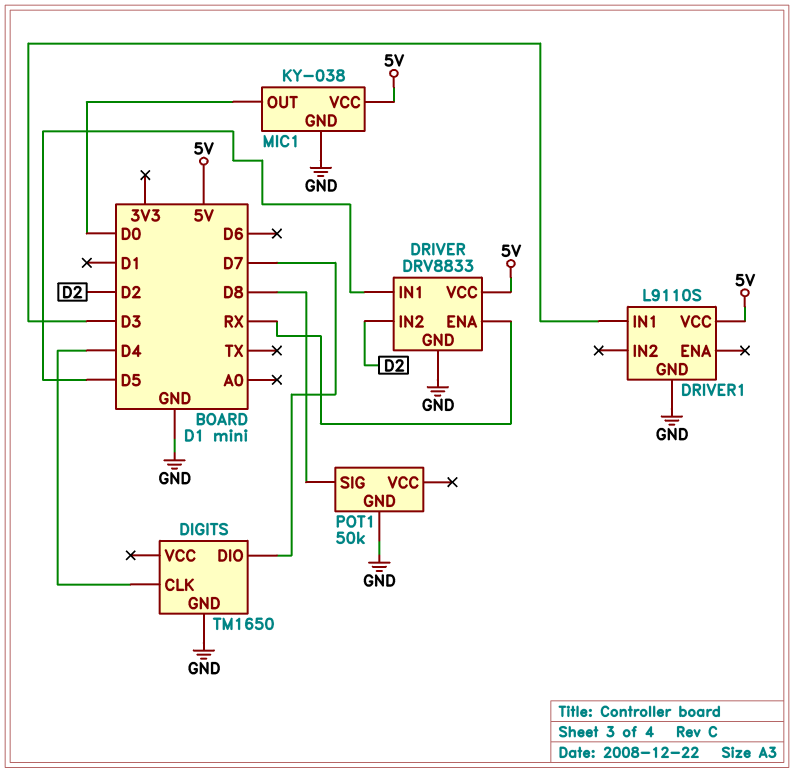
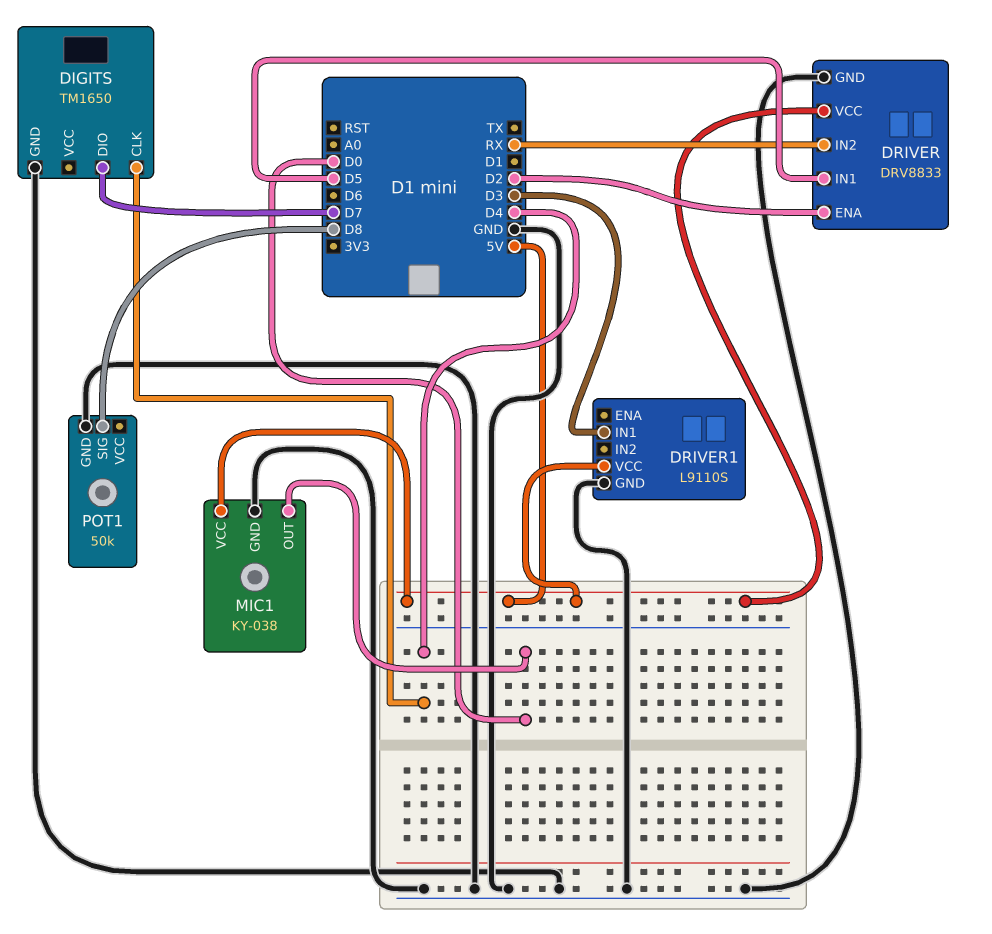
DRIVER pin ENA: RX -> D2
DRIVER pin IN2: D2 -> RX

